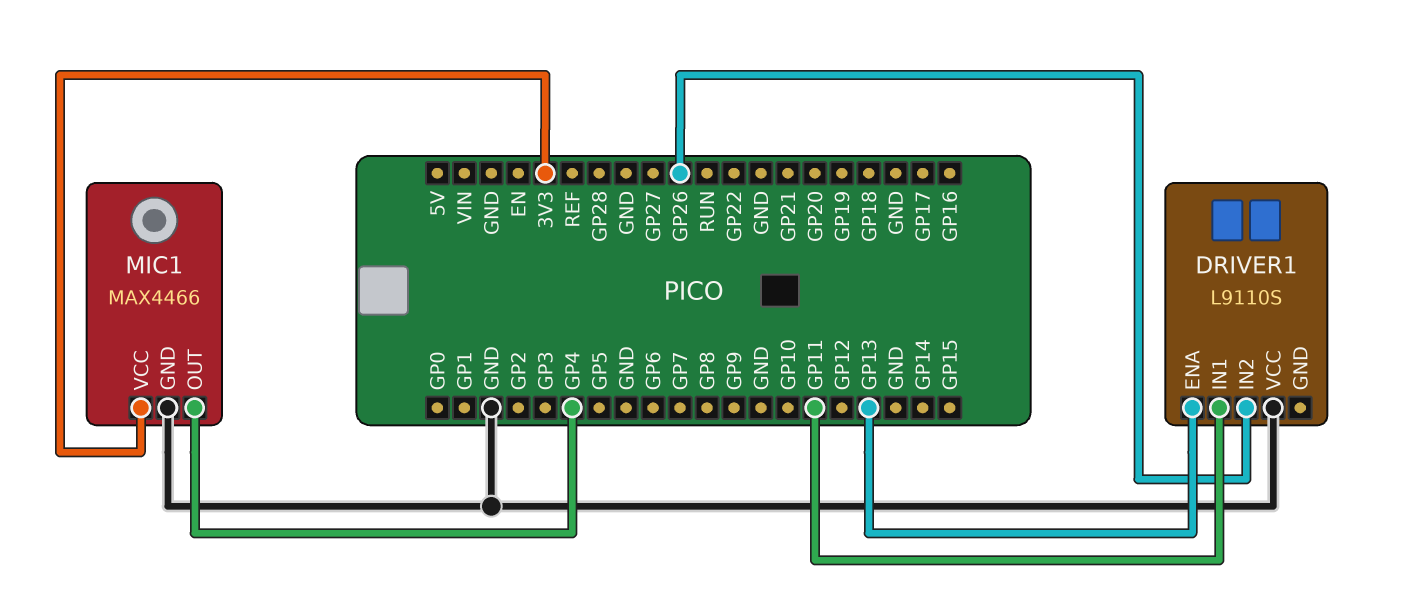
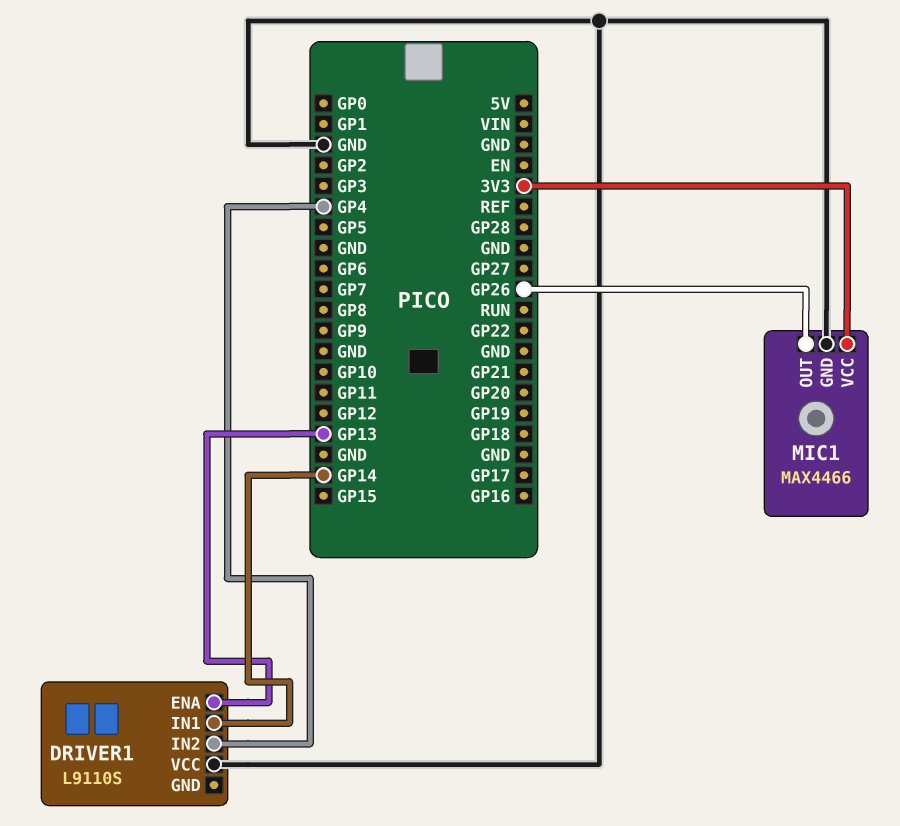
DRIVER1 pin IN1: GP11 -> GP14
DRIVER1 pin IN2: GP26 -> GP4
MIC1 pin OUT: GP4 -> GP26

